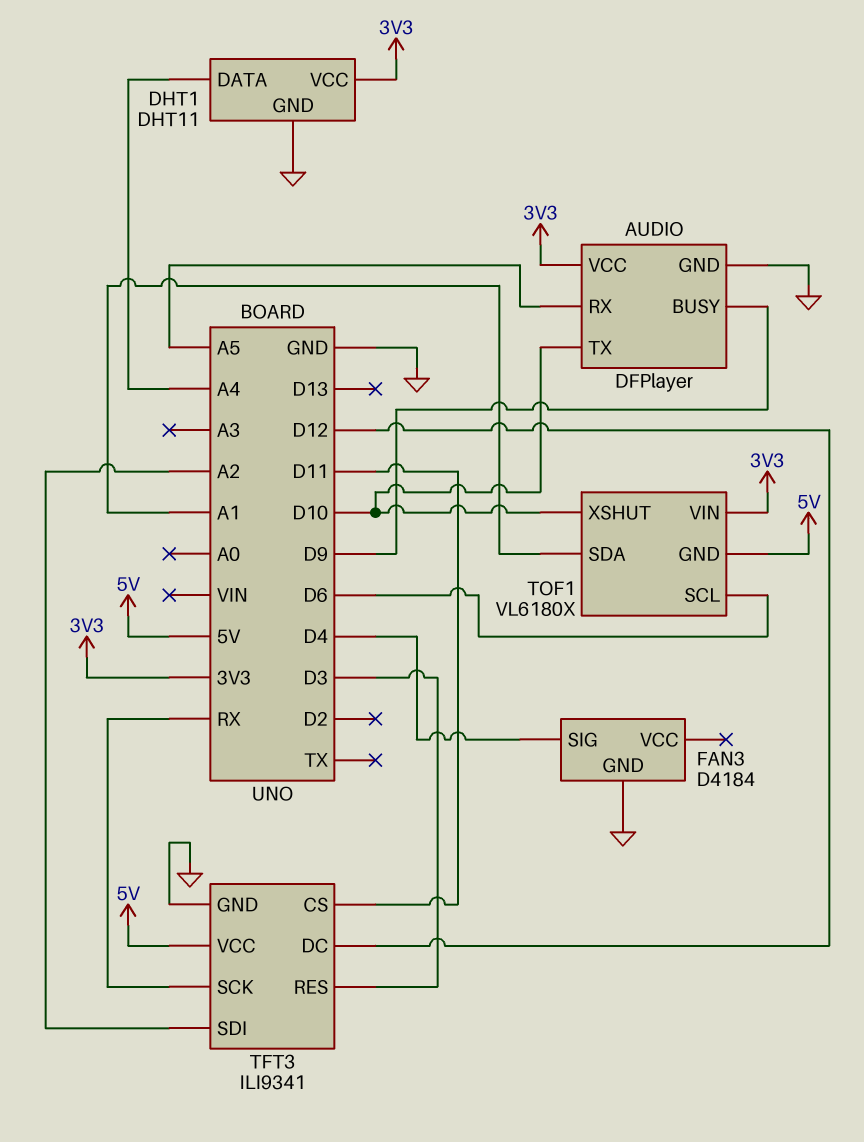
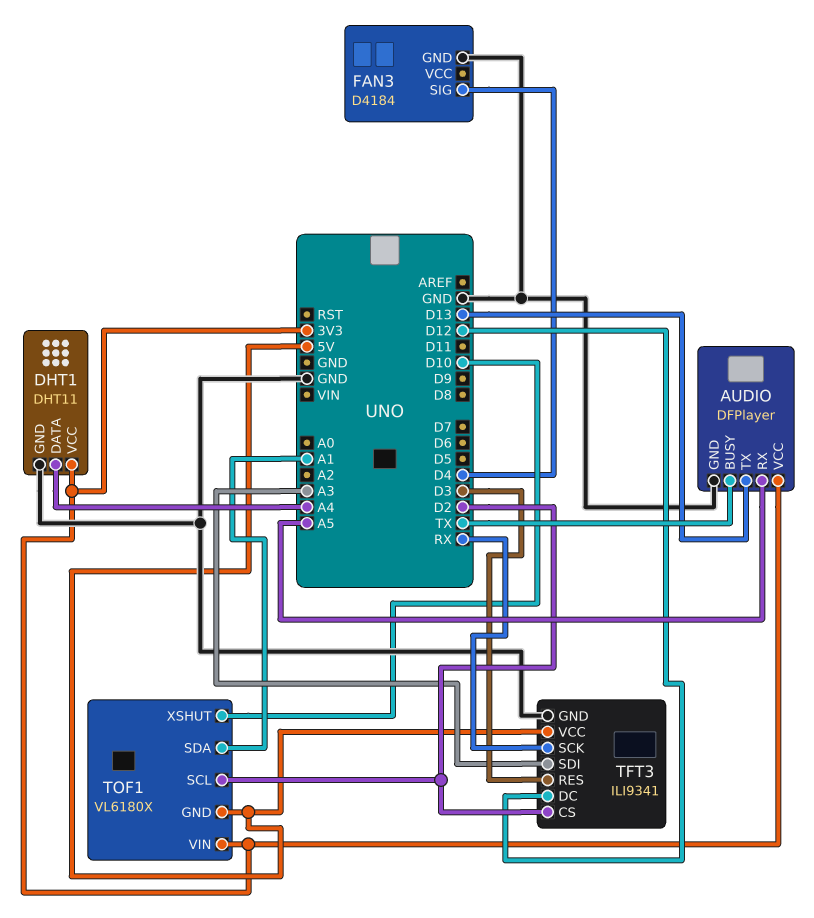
AUDIO pin BUSY: D9 -> TX
AUDIO pin TX: D10 -> D13
TFT3 pin CS: D11 -> D2
TFT3 pin SDI: A2 -> A3
TOF1 pin SCL: D6 -> D2

